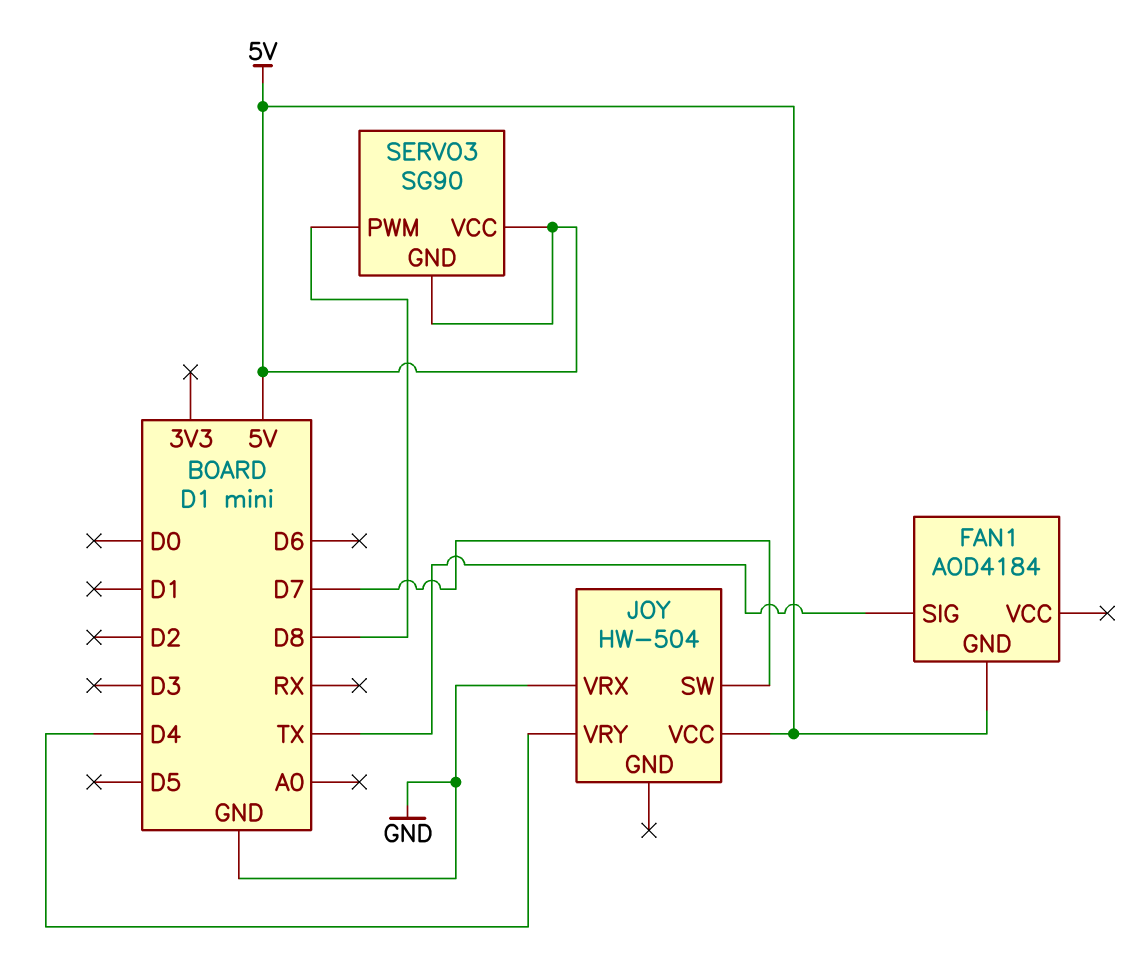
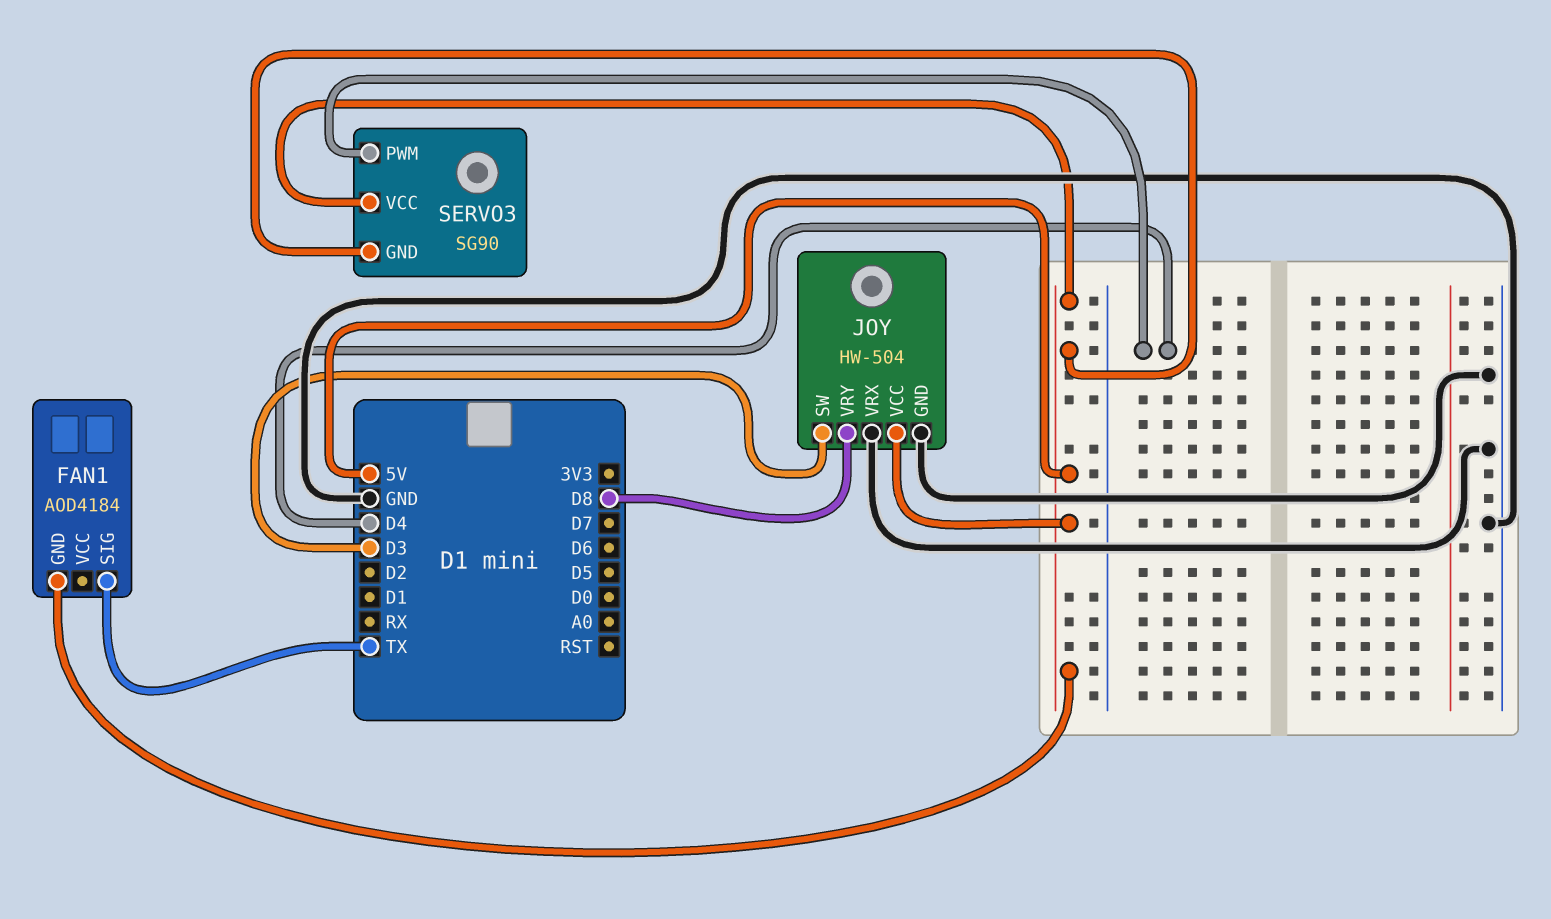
JOY pin GND: none -> GND
JOY pin SW: D7 -> D3
JOY pin VRY: D4 -> D8
SERVO3 pin PWM: D8 -> D4

